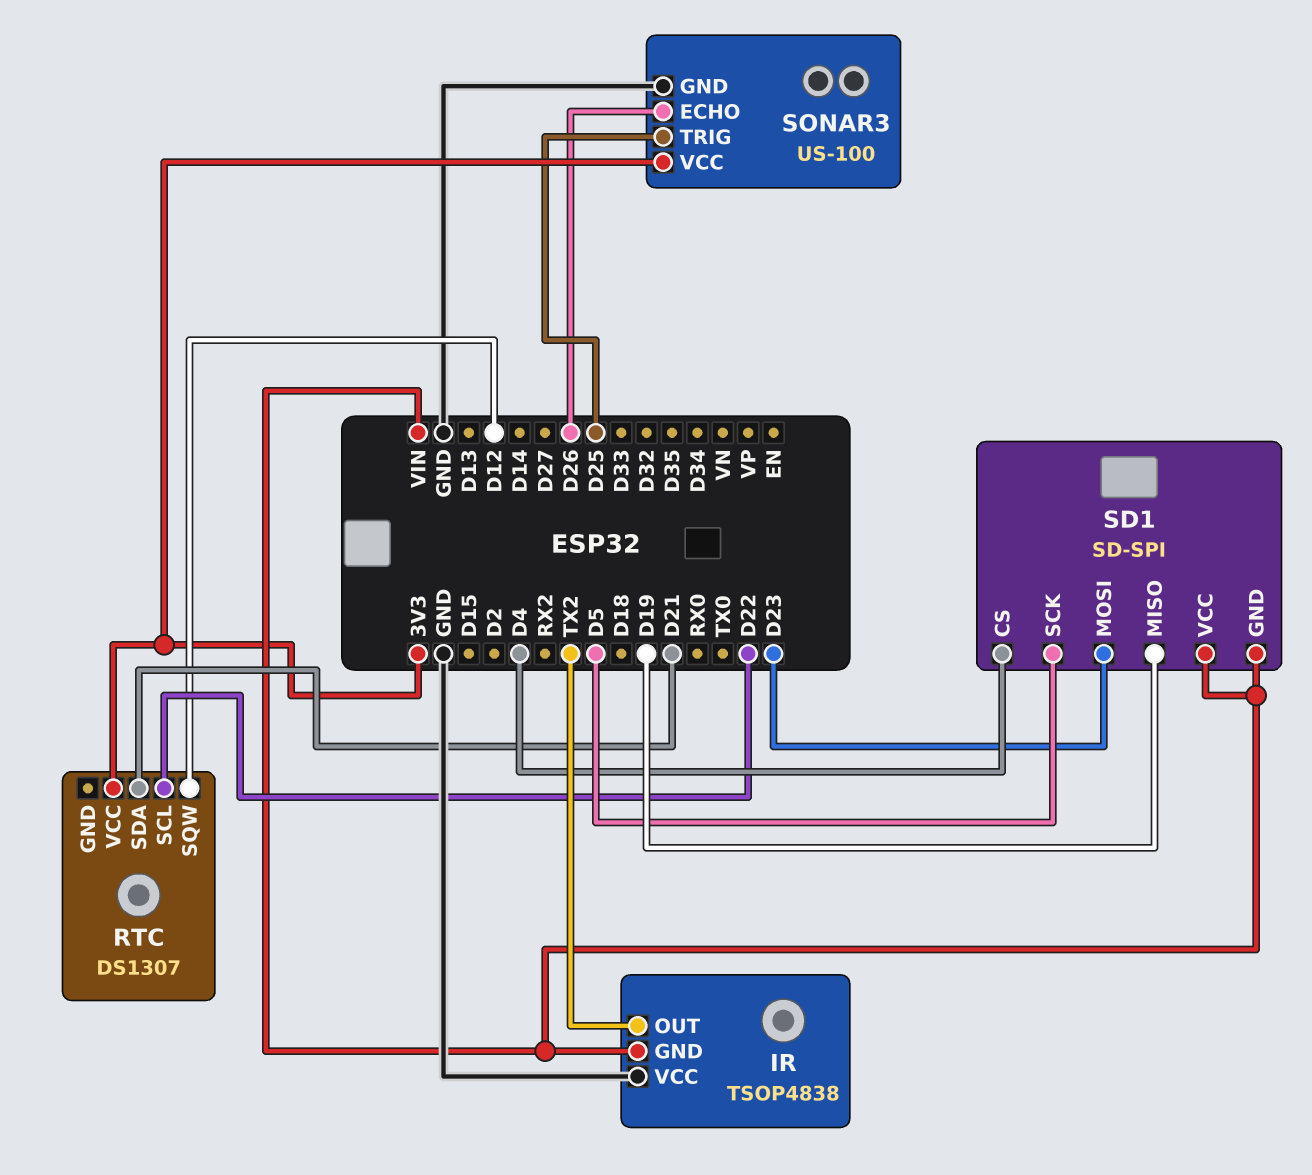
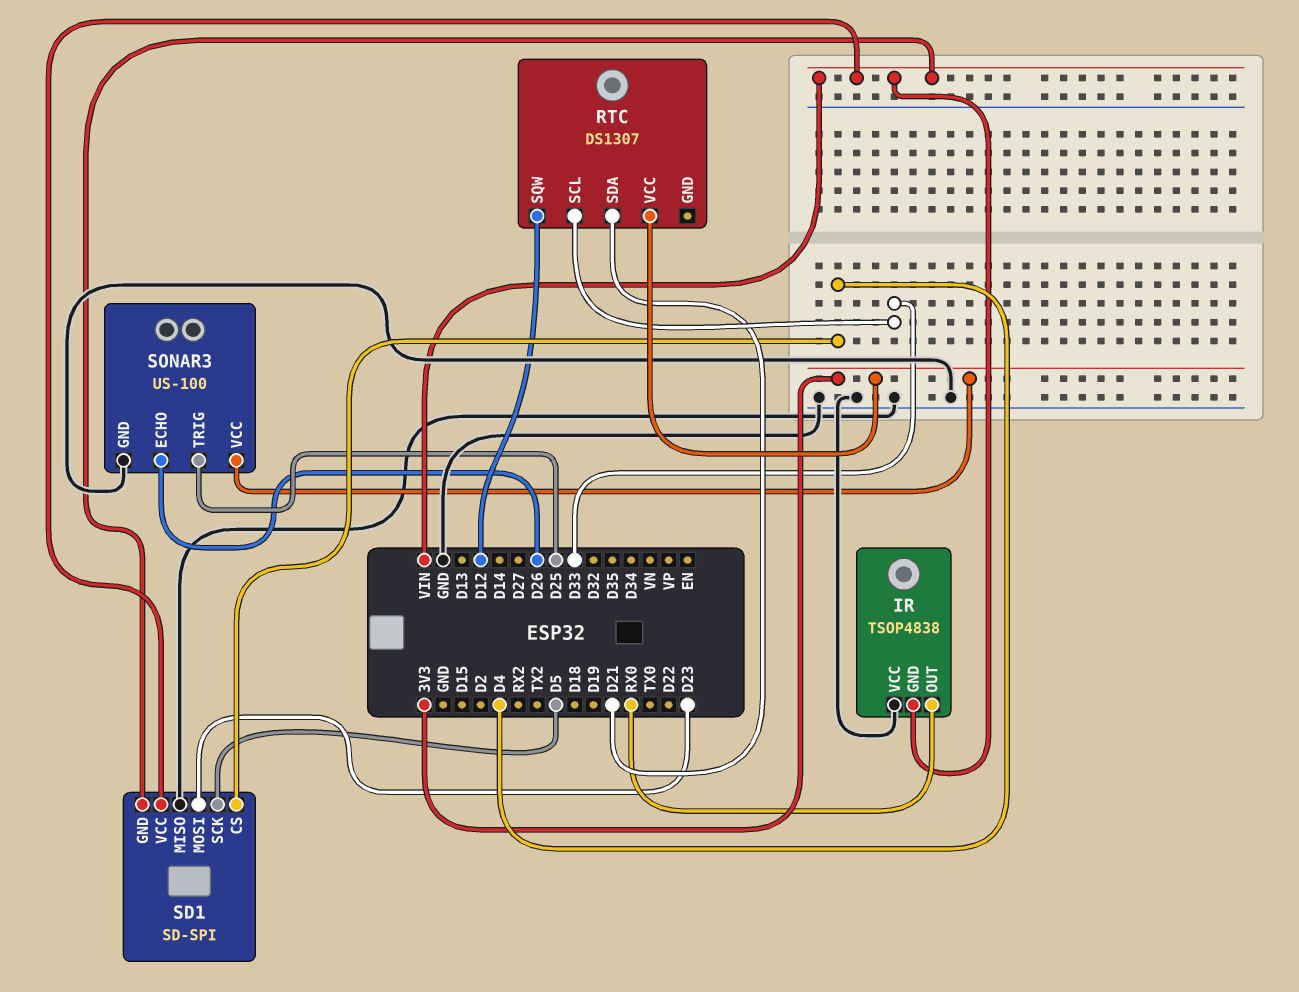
IR pin OUT: TX2 -> RX0
RTC pin SCL: D22 -> D33
SD1 pin MISO: D19 -> GND

